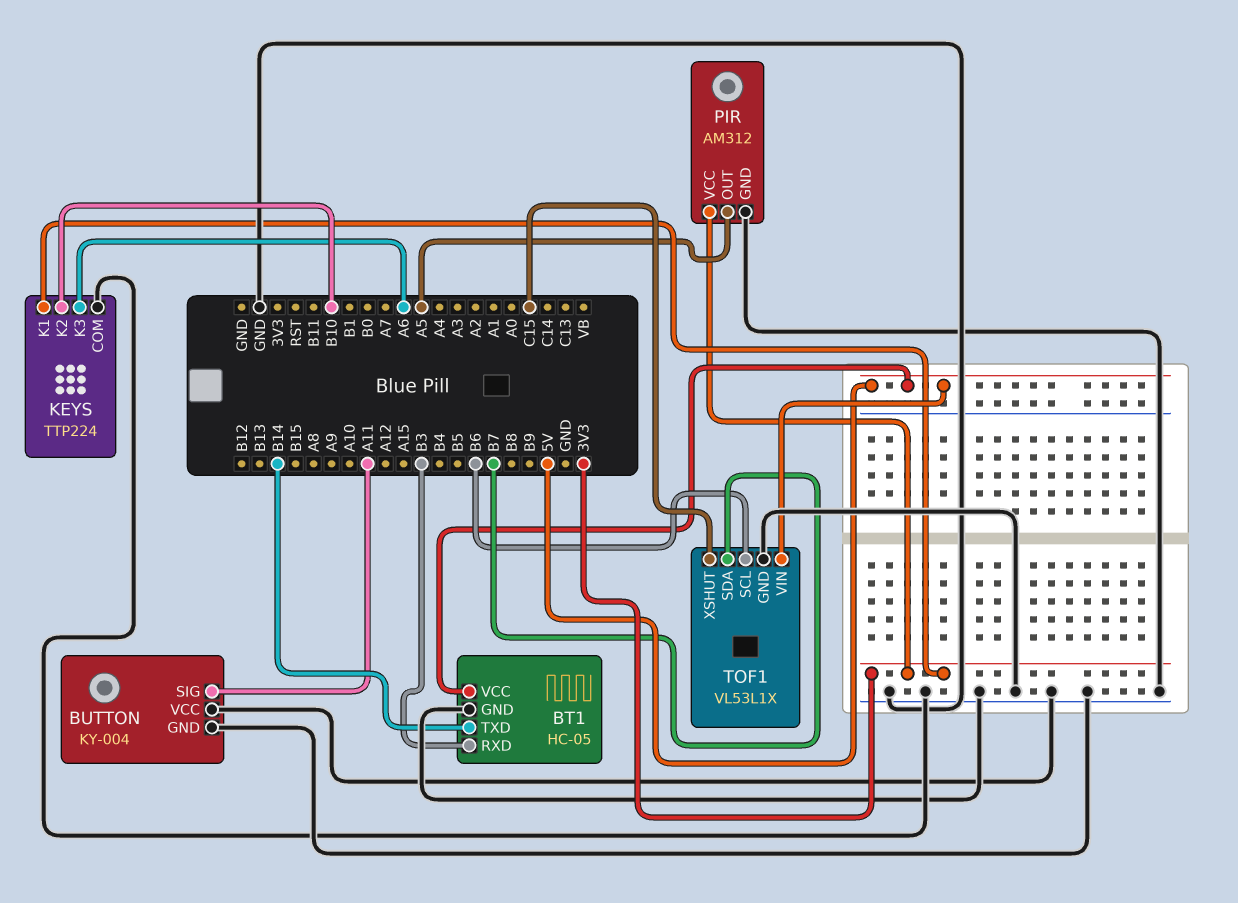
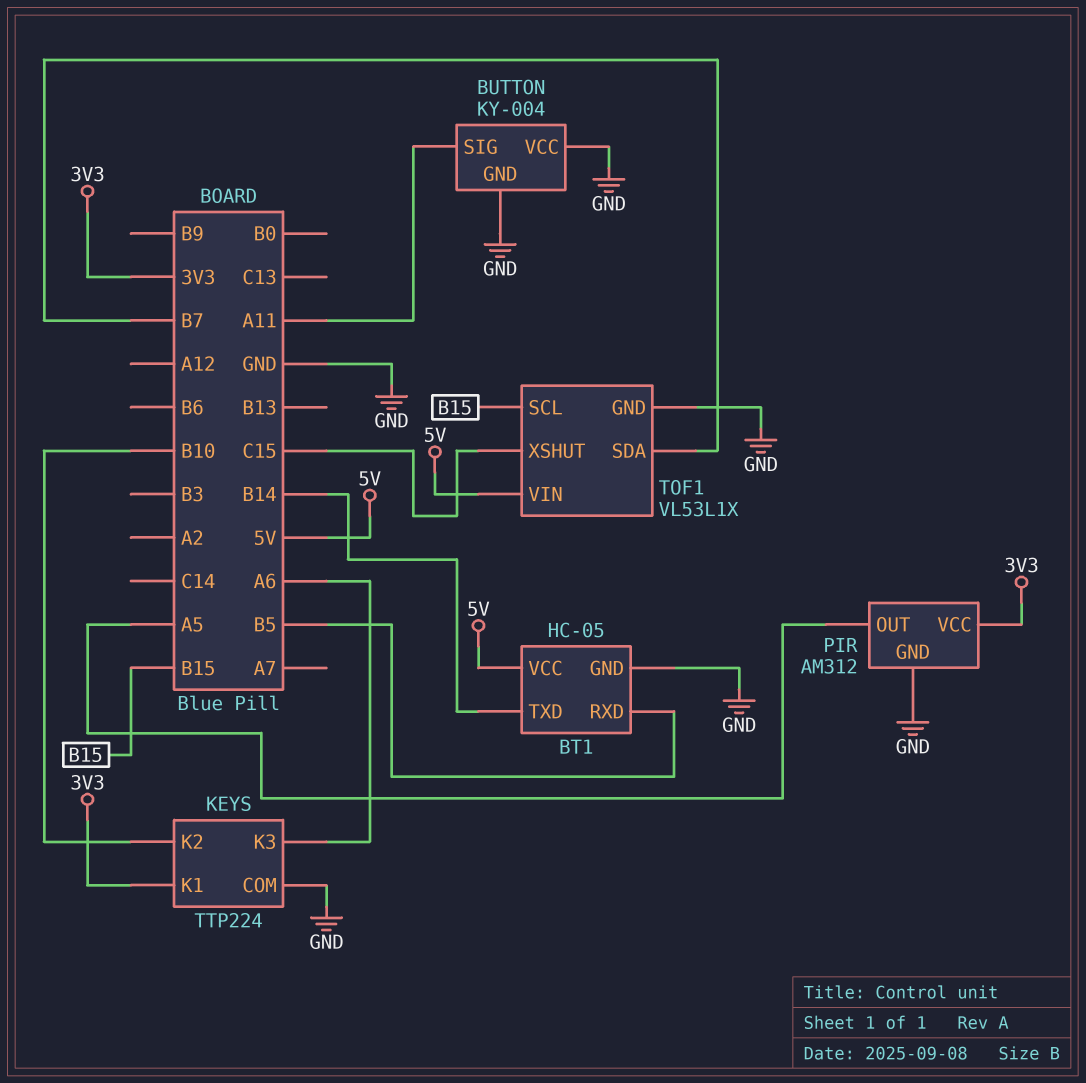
BT1 pin RXD: B3 -> B5
TOF1 pin SCL: B6 -> B15

